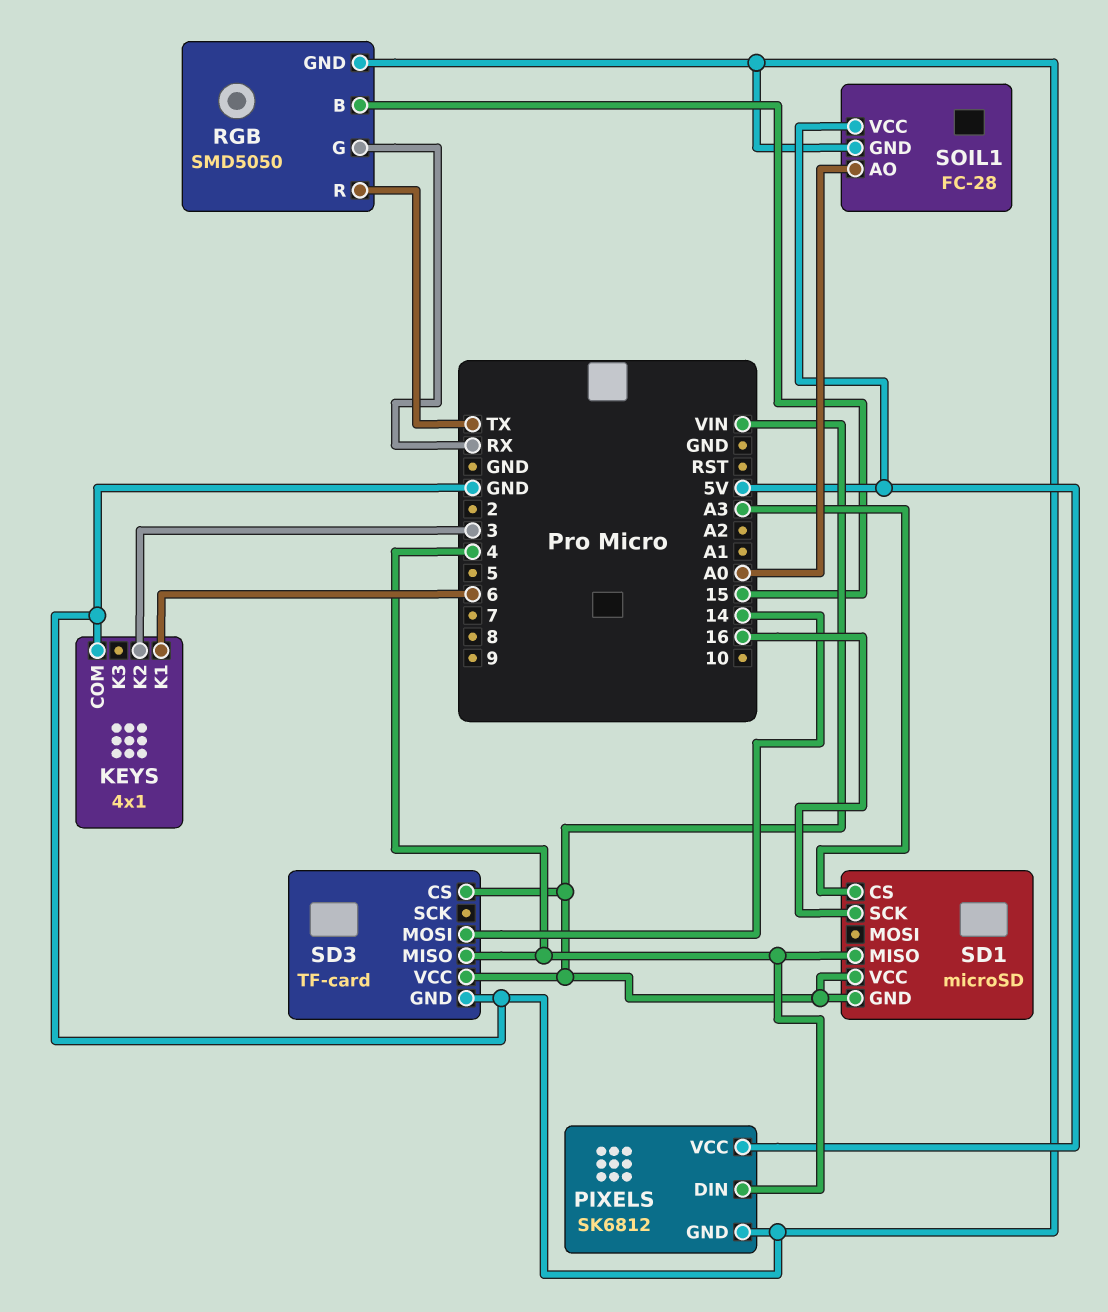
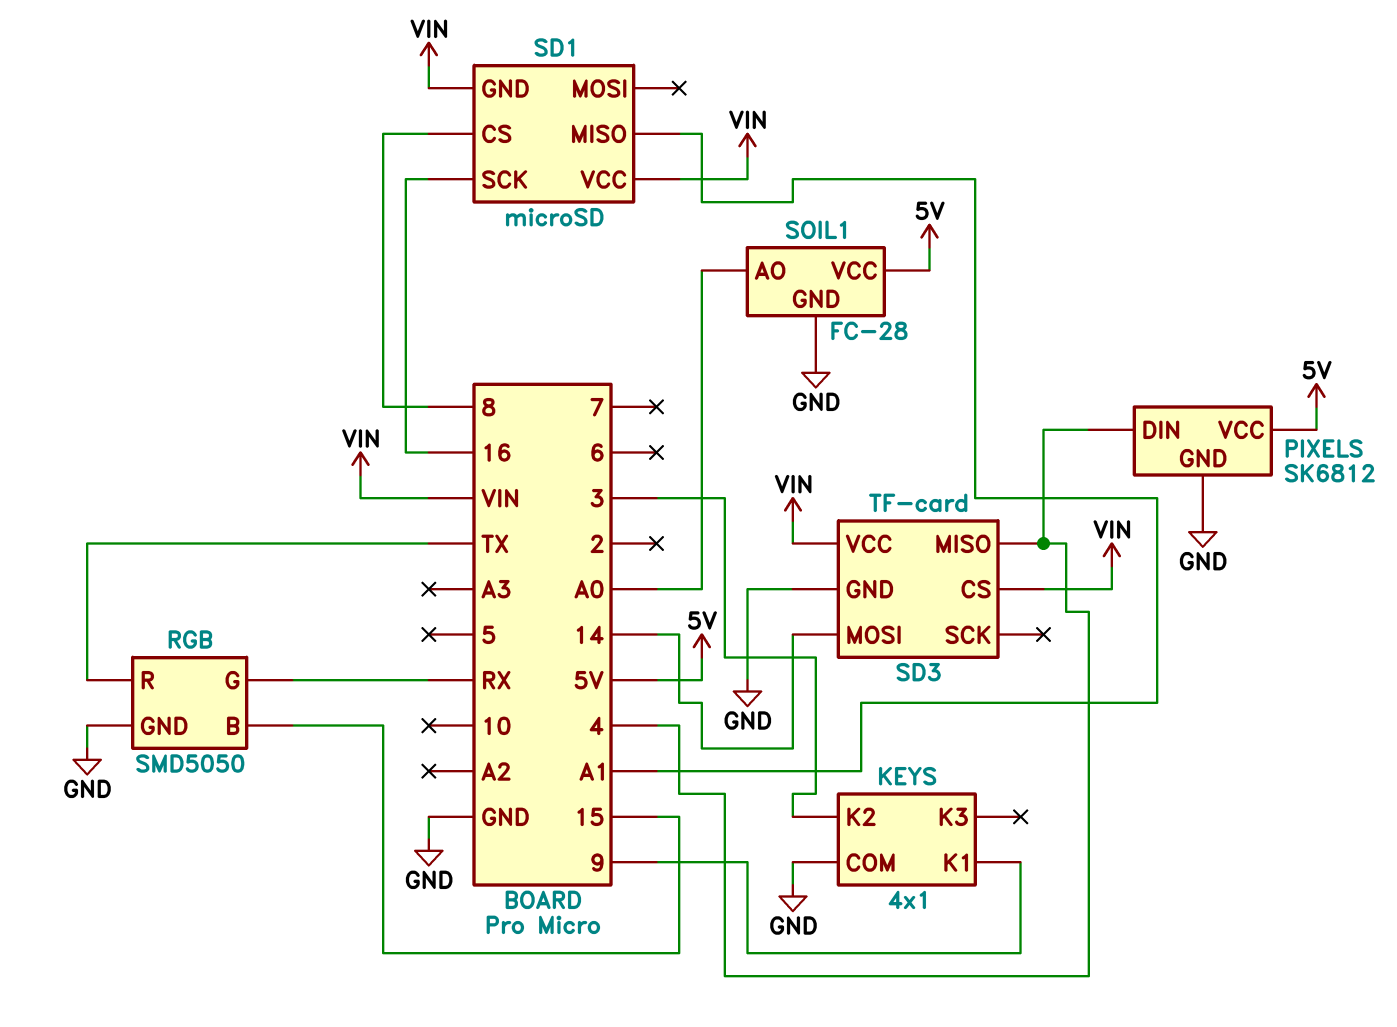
KEYS pin K1: 6 -> 9
SD1 pin CS: A3 -> 8
SD1 pin MISO: 4 -> A1

